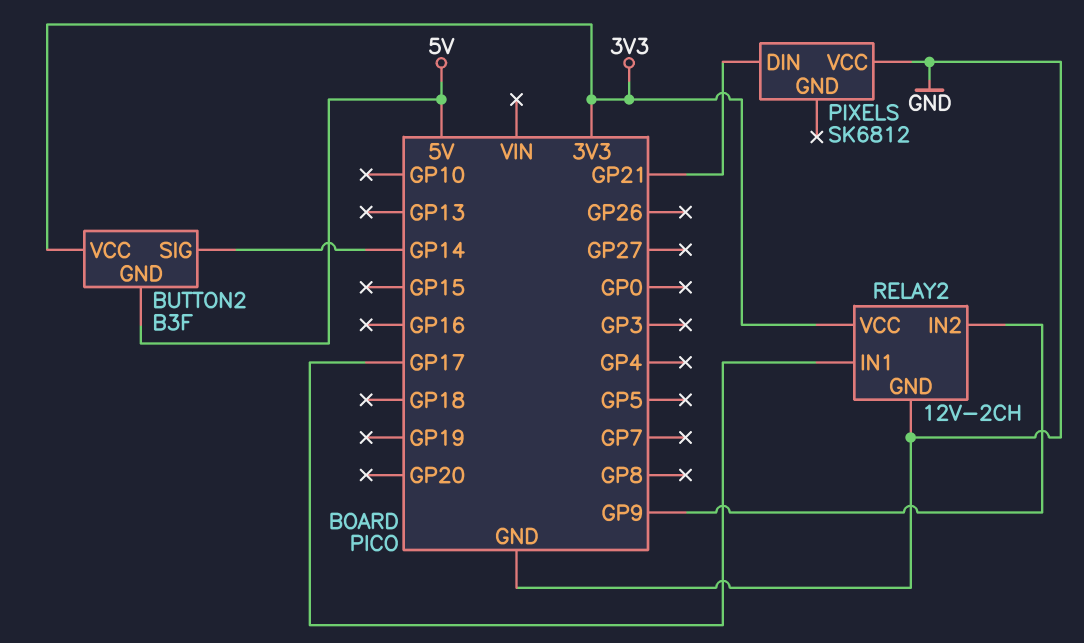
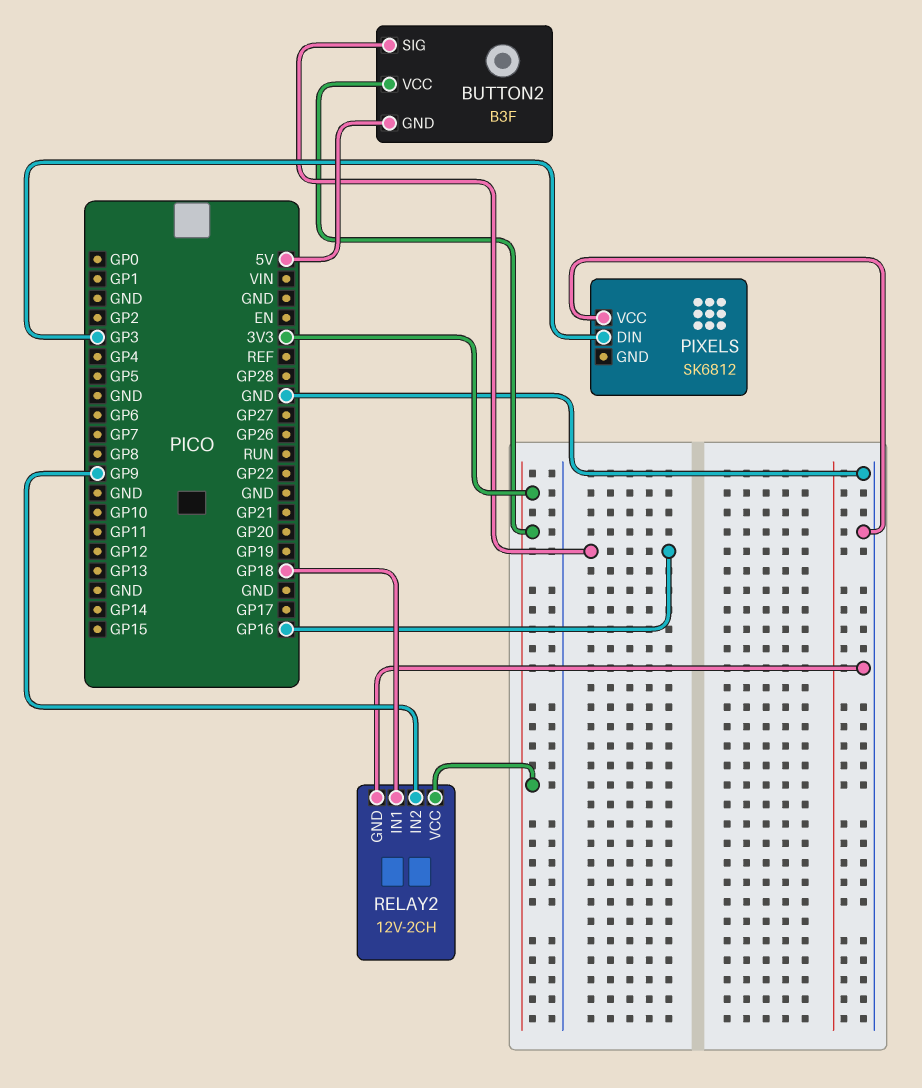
BUTTON2 pin SIG: GP14 -> GP16
PIXELS pin DIN: GP21 -> GP3
RELAY2 pin IN1: GP17 -> GP18

